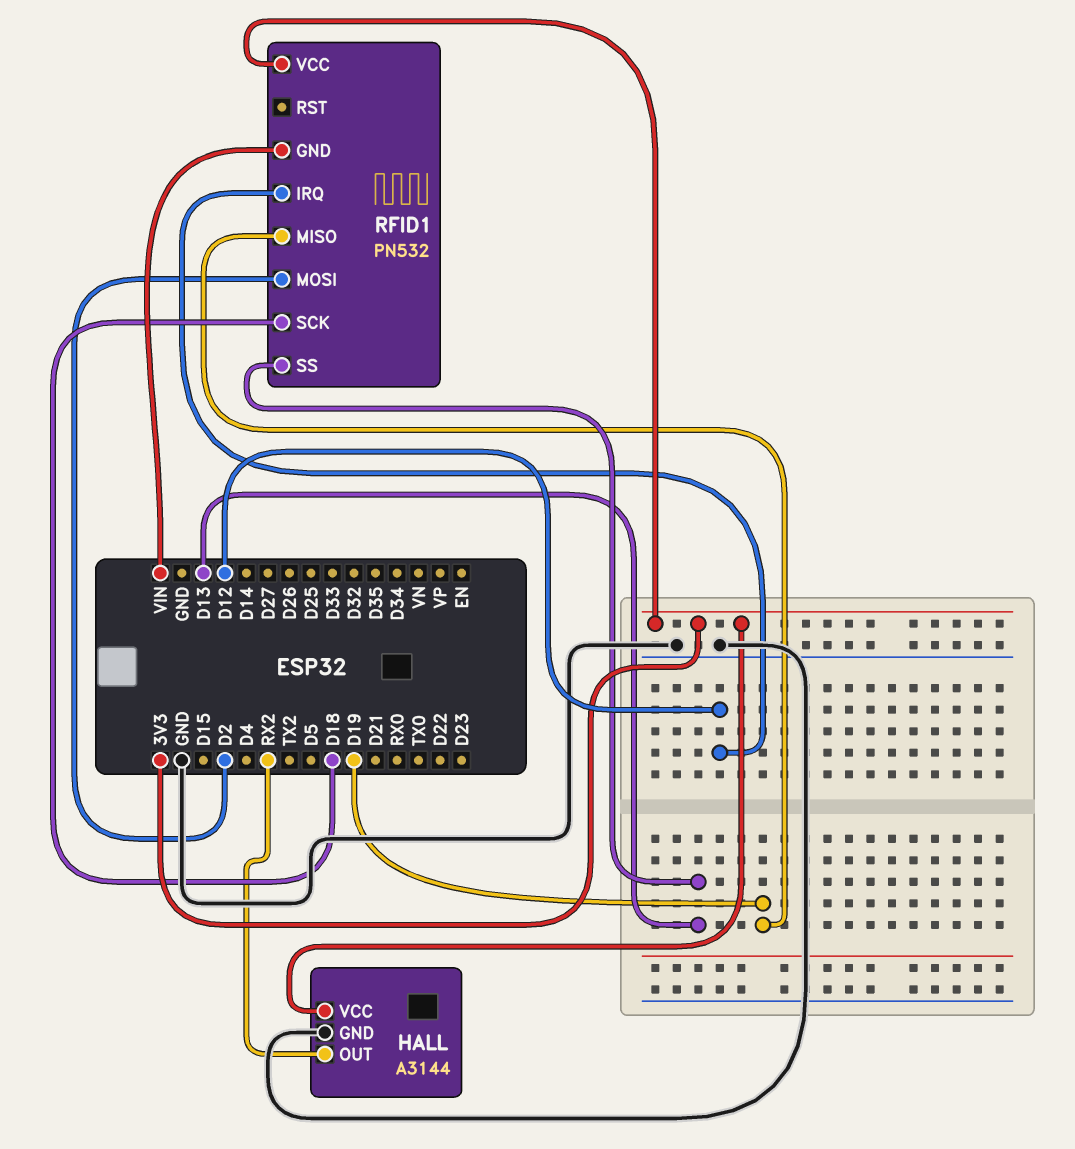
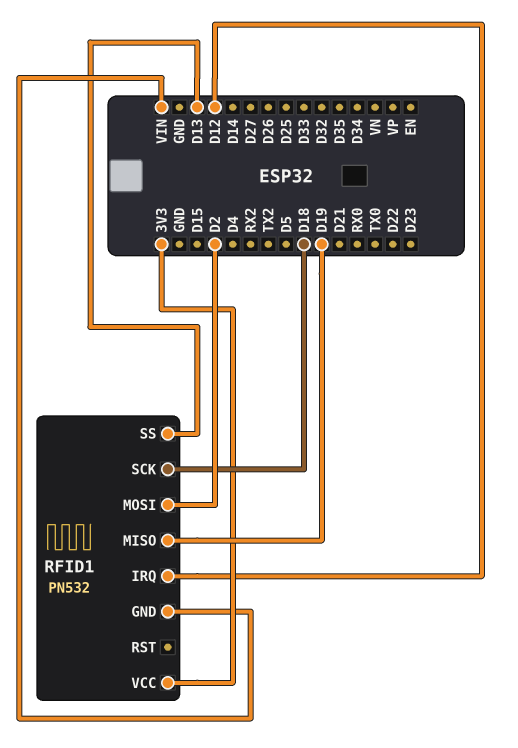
HALL: A3144 -> none
HALL pin GND: GND -> none
HALL pin OUT: RX2 -> none
HALL pin VCC: 3V3 -> none

